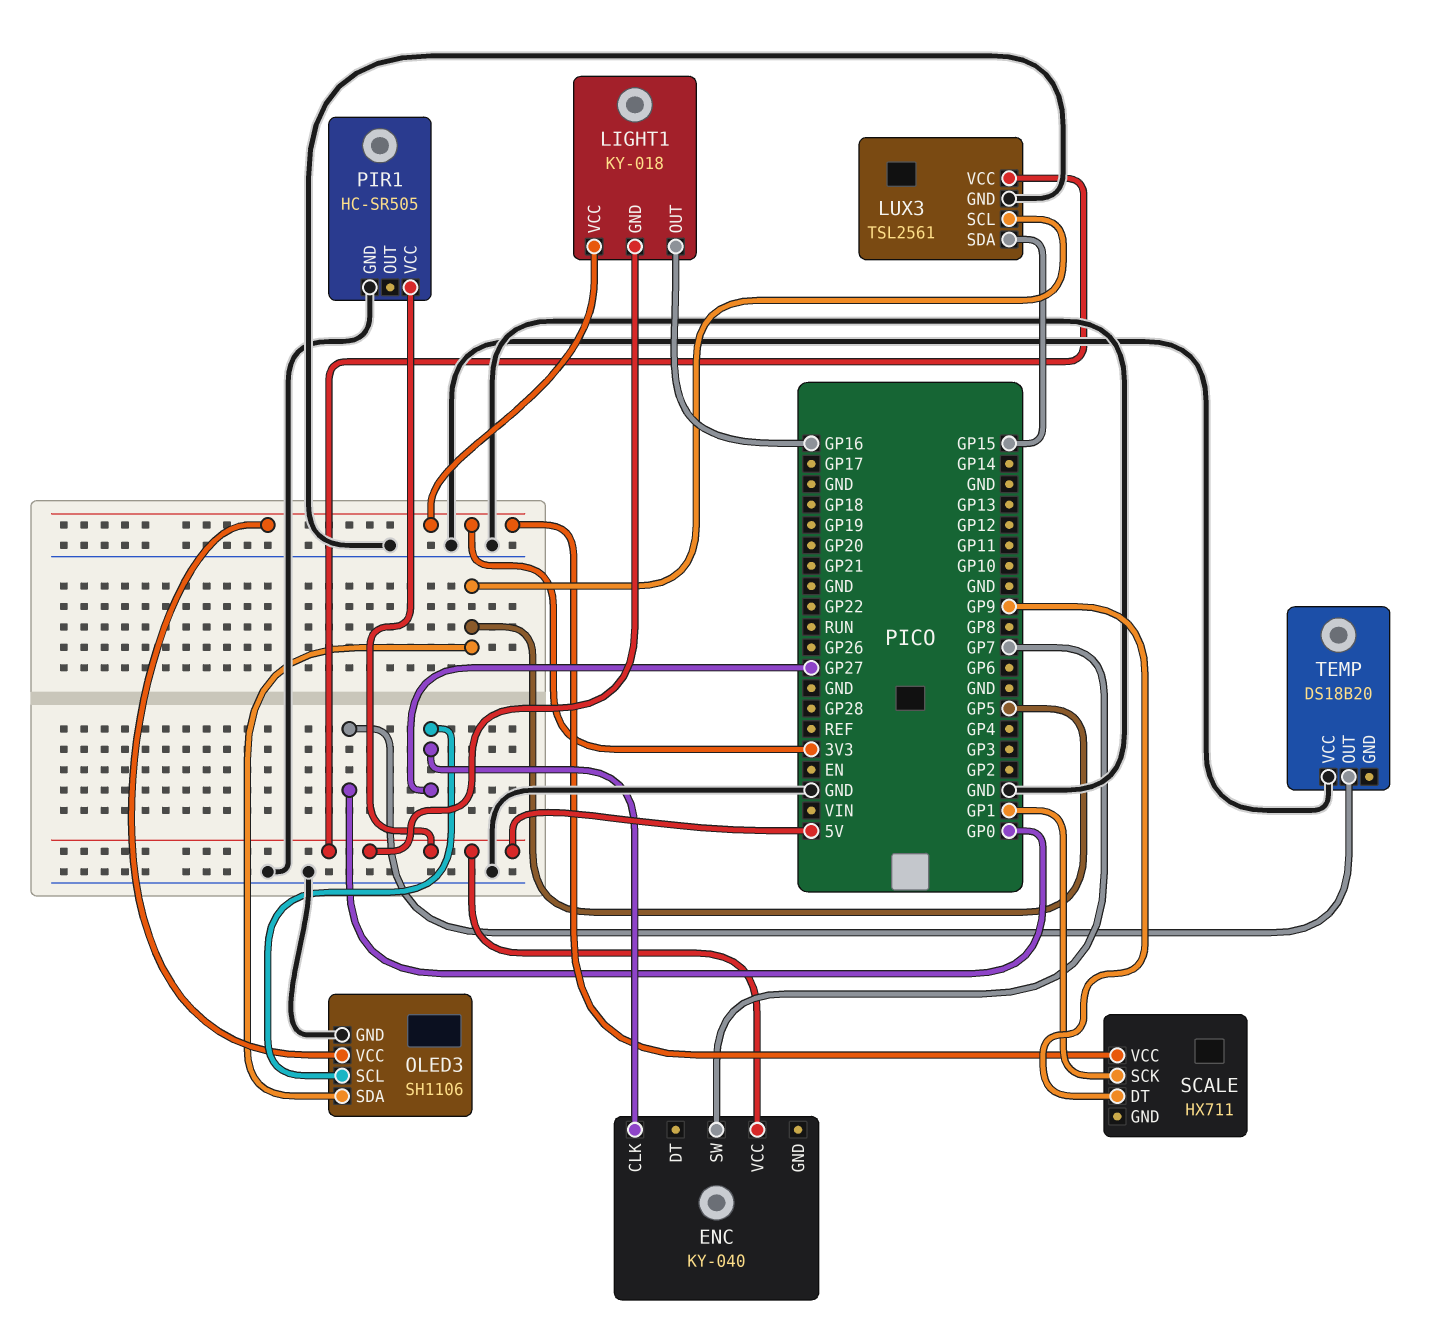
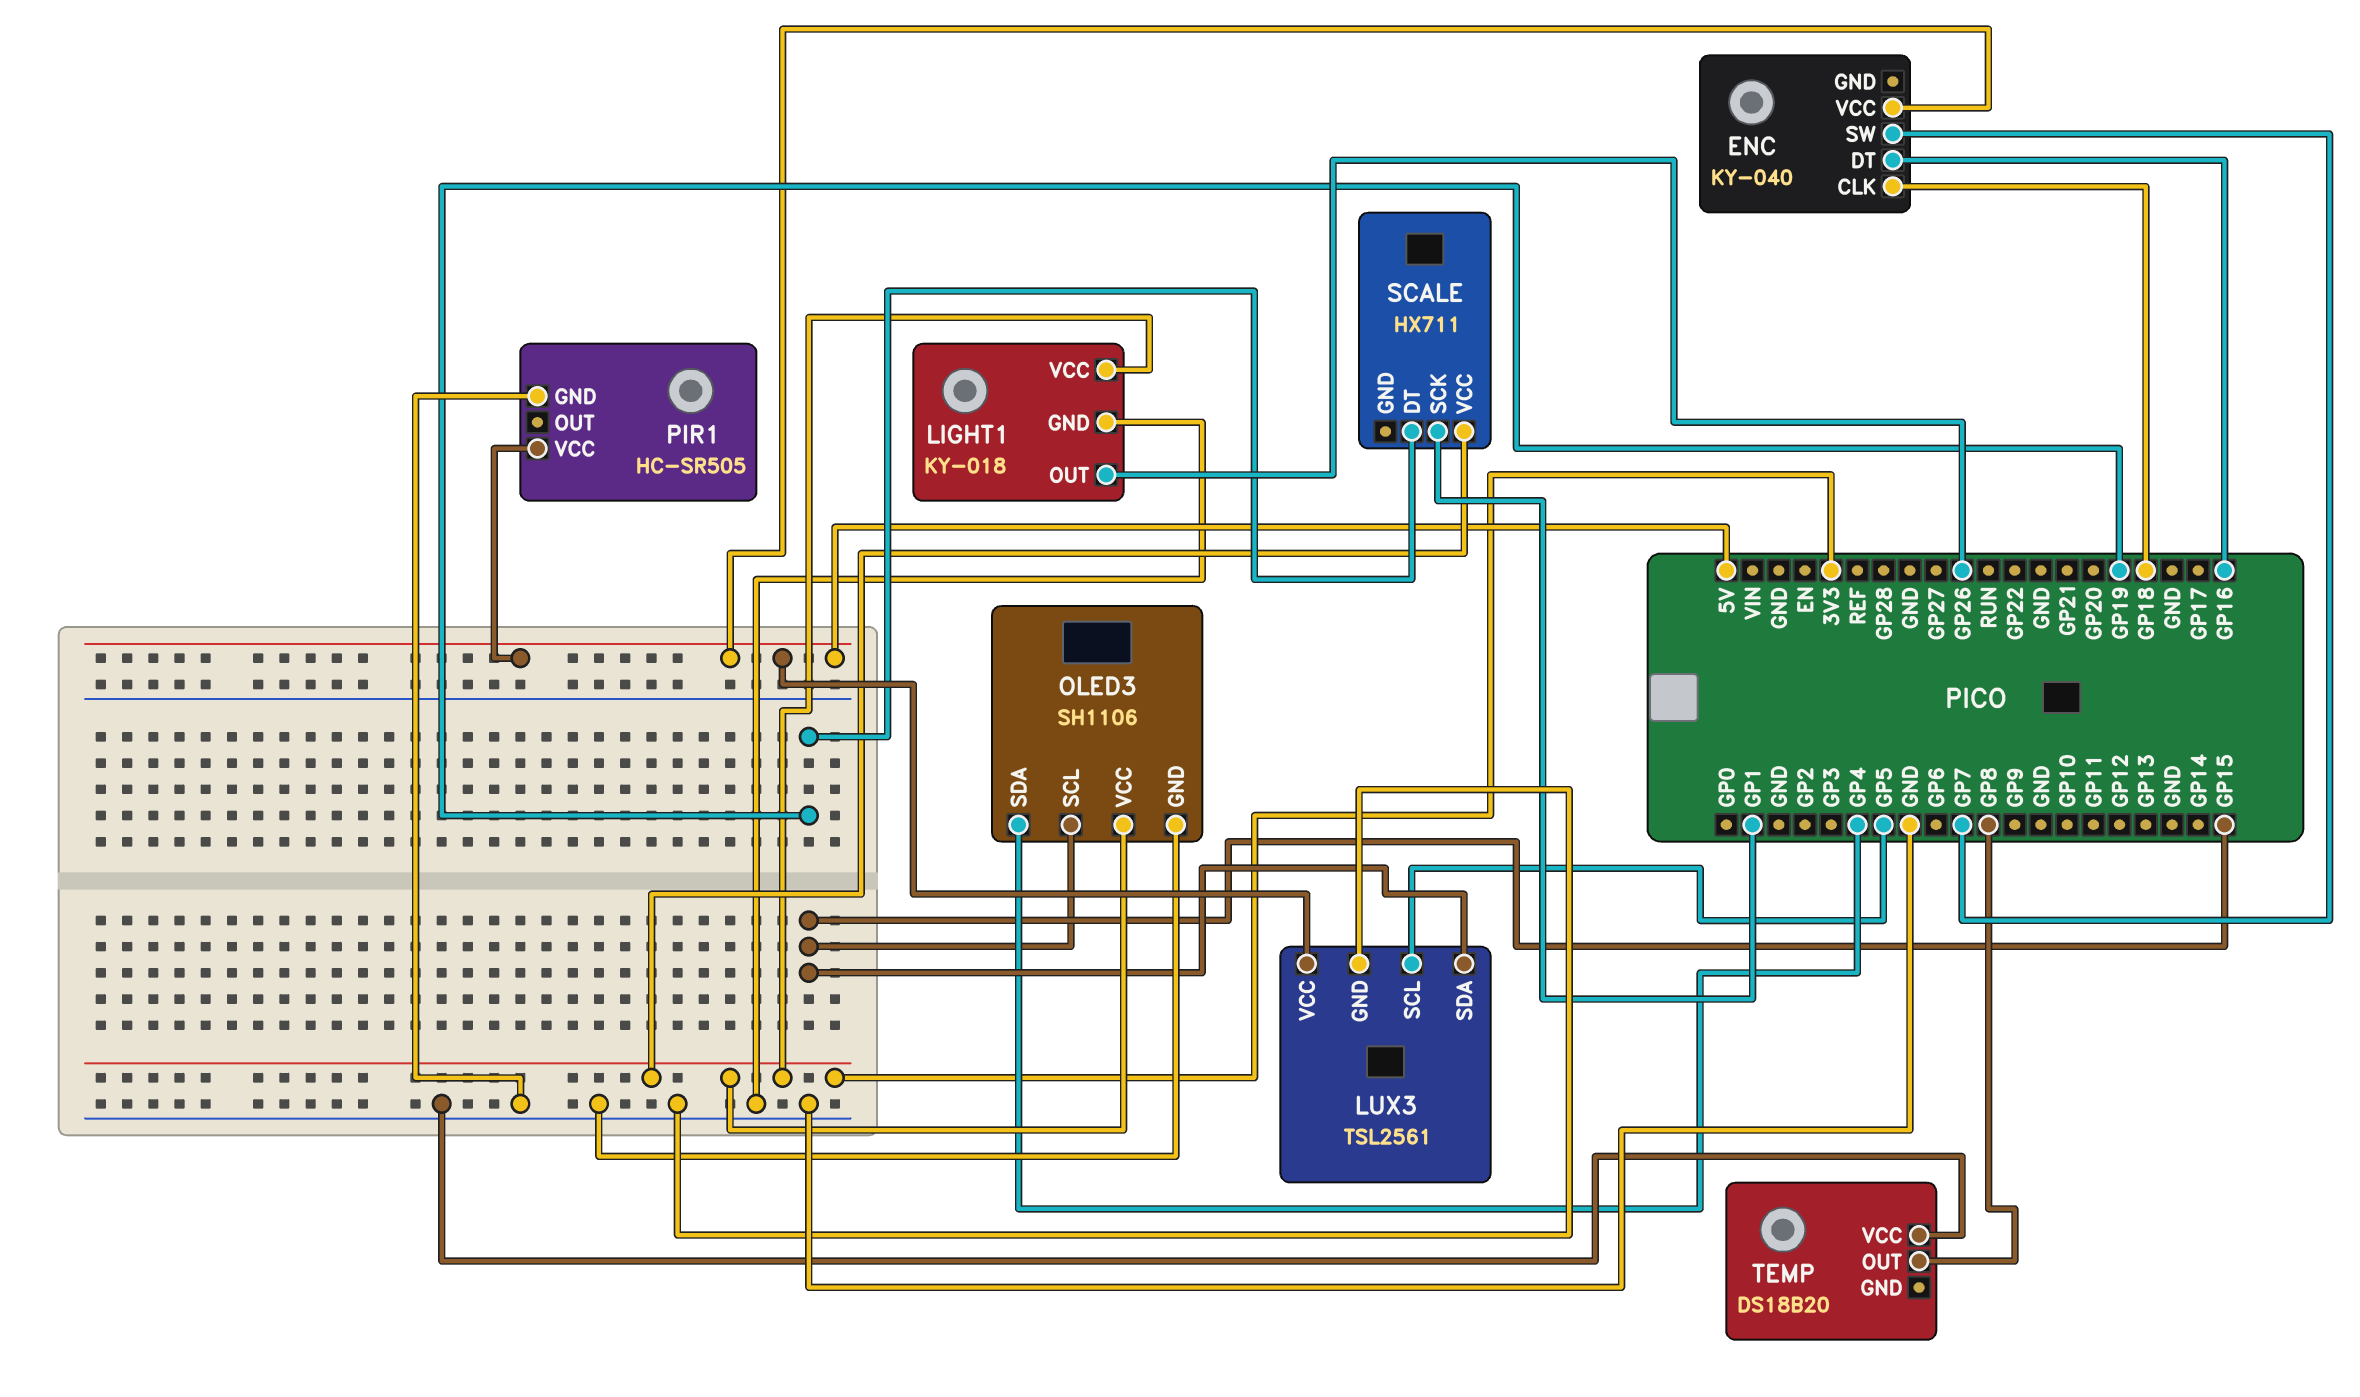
ENC pin CLK: GP27 -> GP18
ENC pin DT: none -> GP16
LIGHT1 pin GND: 5V -> GND
LIGHT1 pin OUT: GP16 -> GP26
OLED3 pin SCL: GP27 -> GP15
OLED3 pin SDA: GP5 -> GP4
SCALE pin DT: GP9 -> GP19
TEMP pin OUT: GP0 -> GP8

